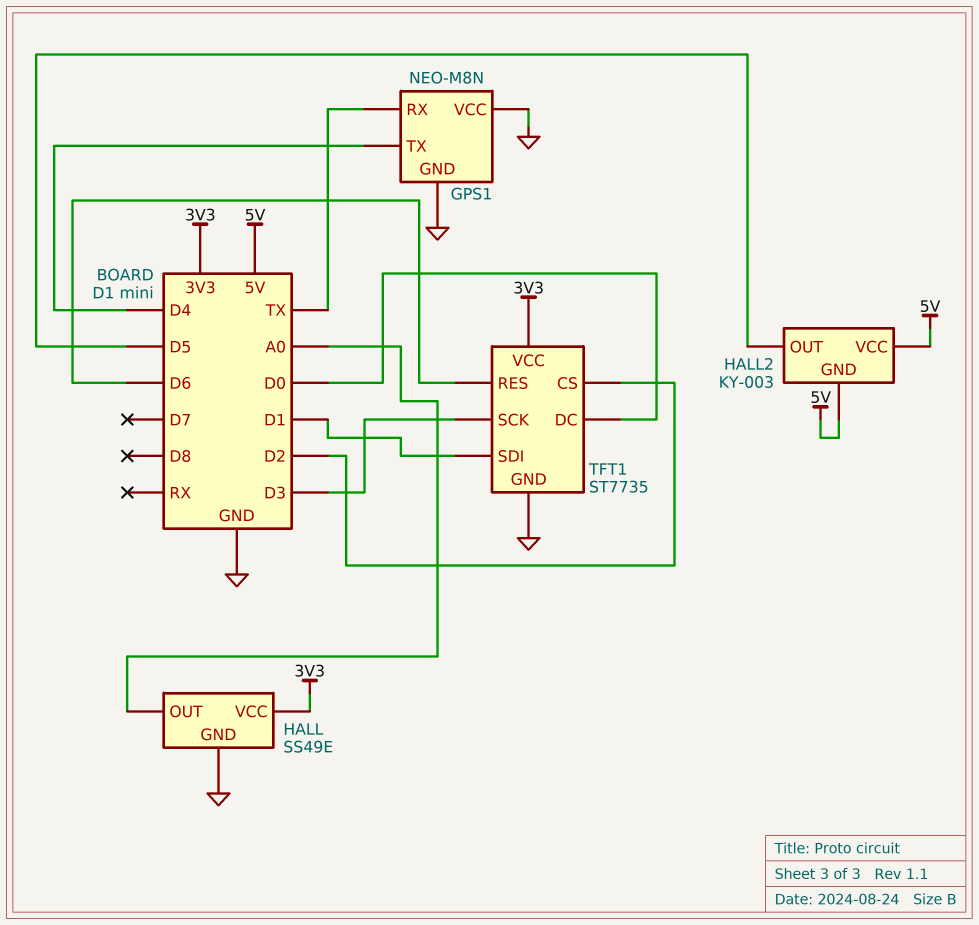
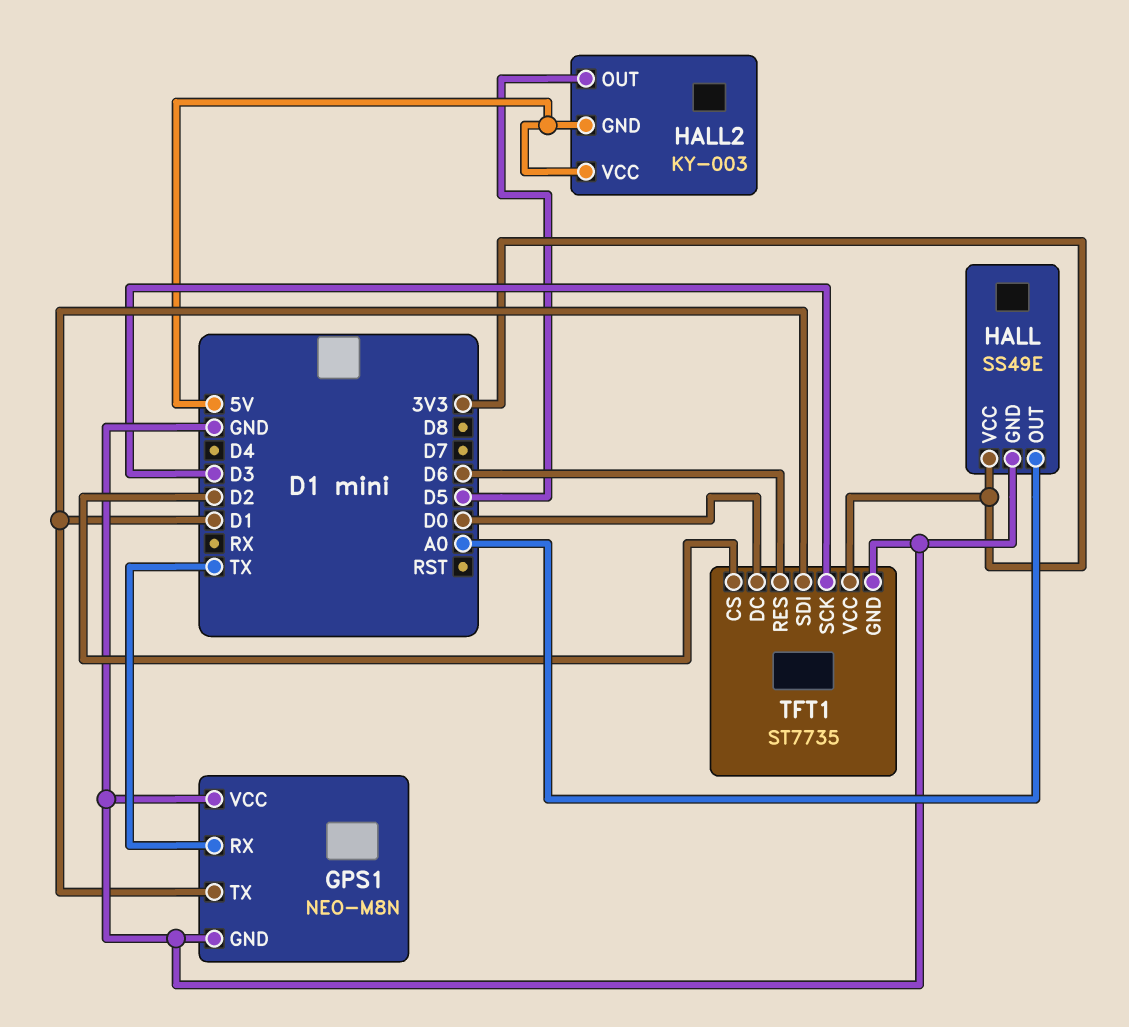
GPS1 pin TX: D4 -> D1

